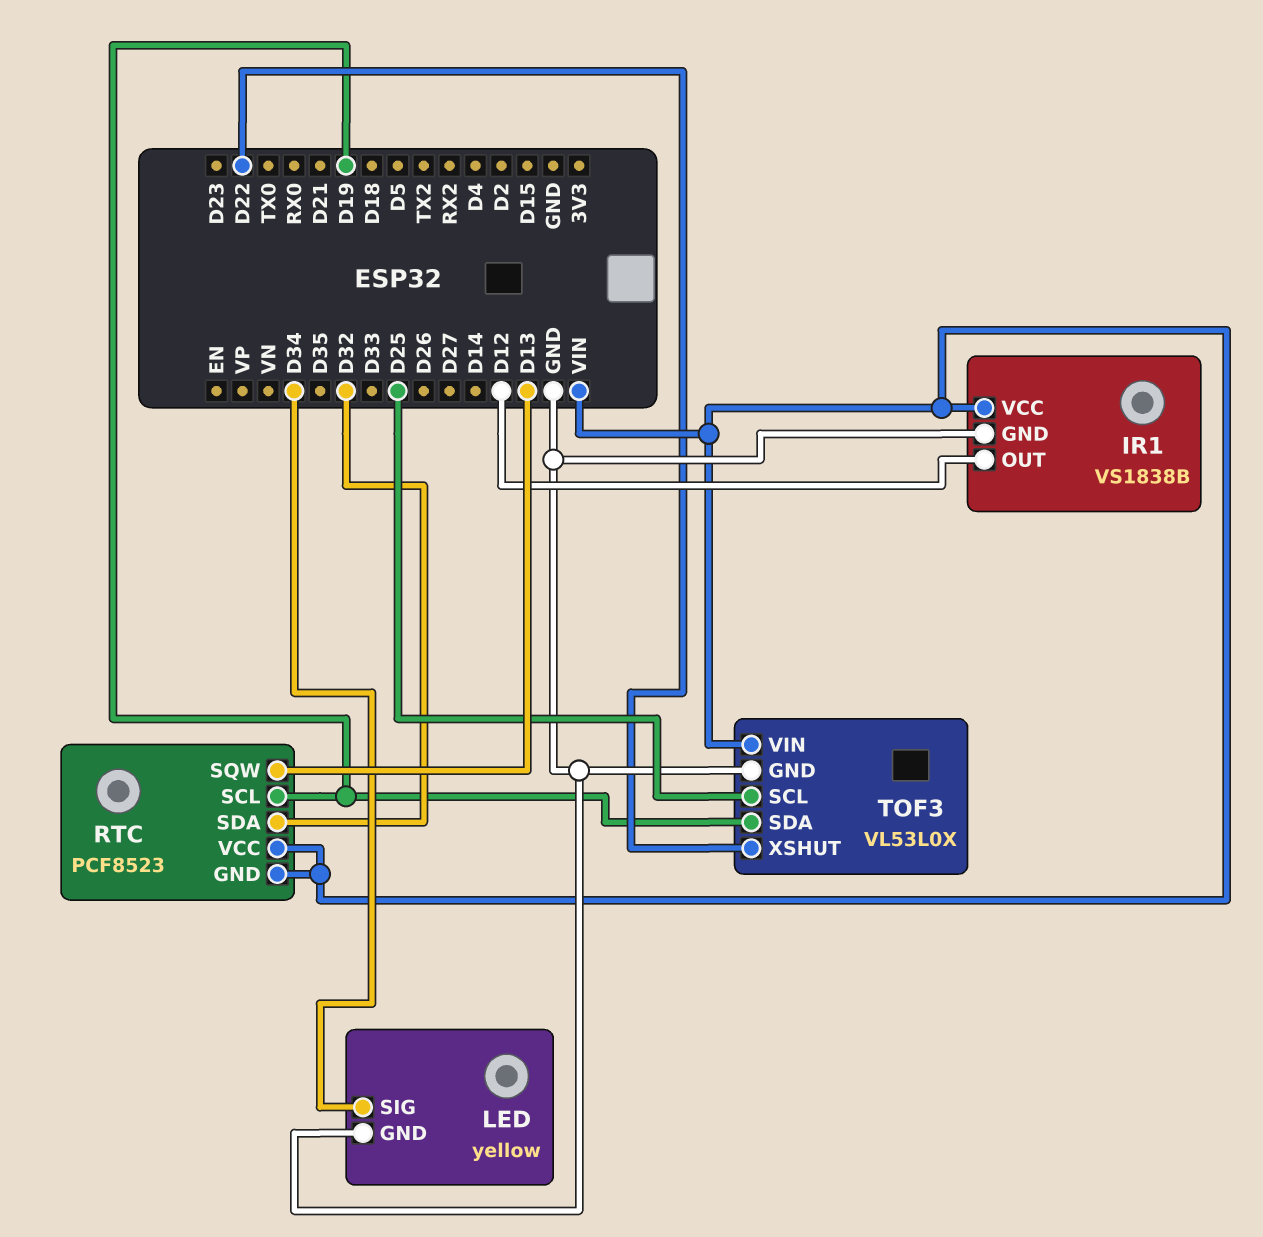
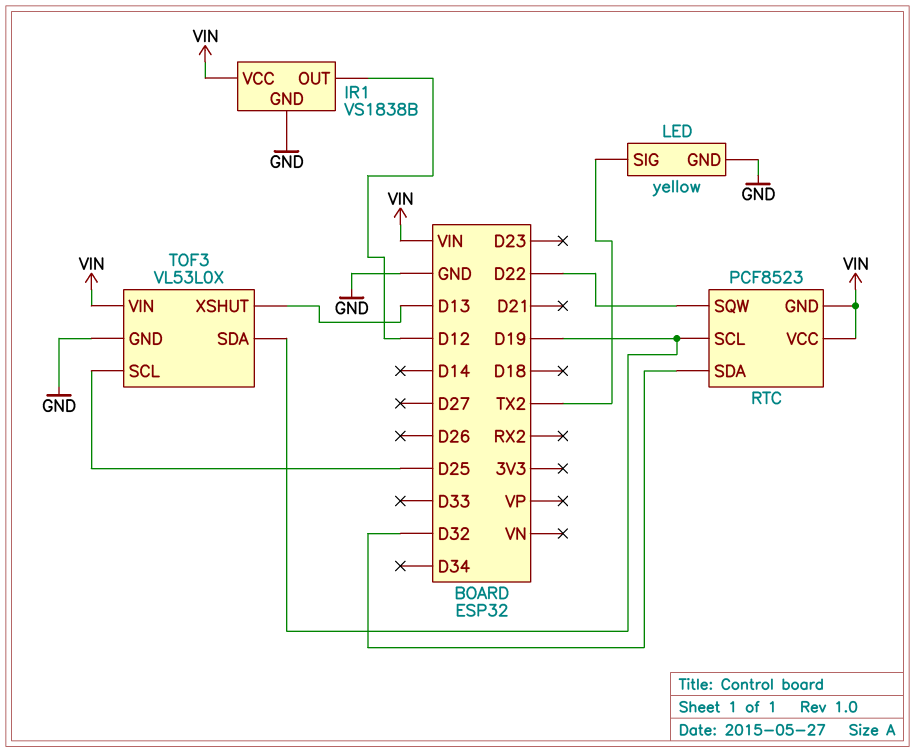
LED pin SIG: D34 -> TX2
RTC pin SQW: D13 -> D22
TOF3 pin XSHUT: D22 -> D13

